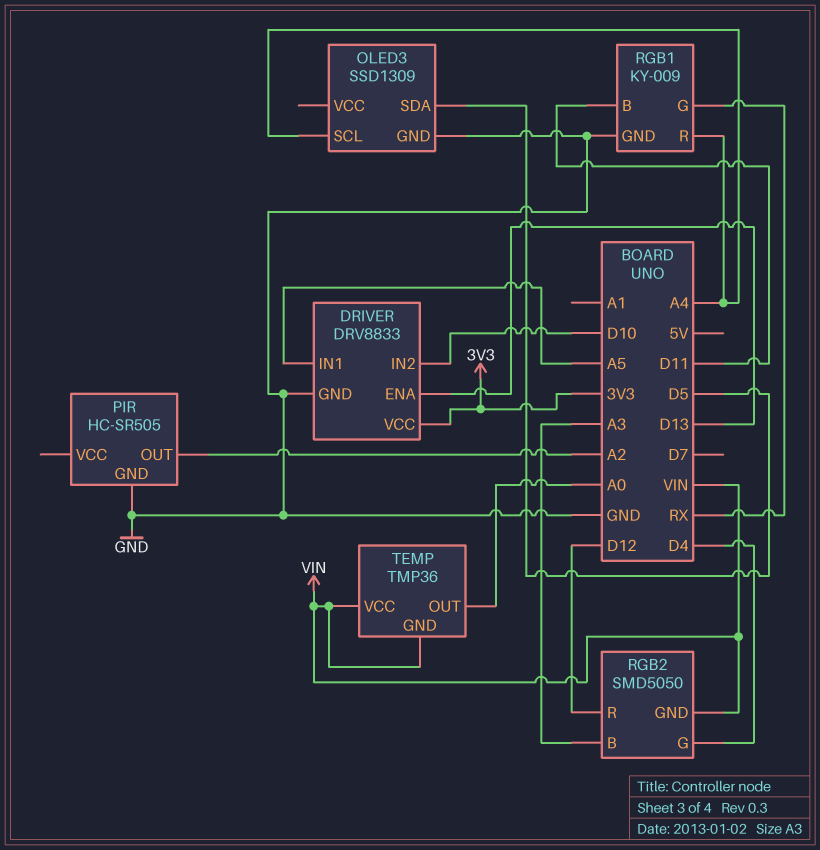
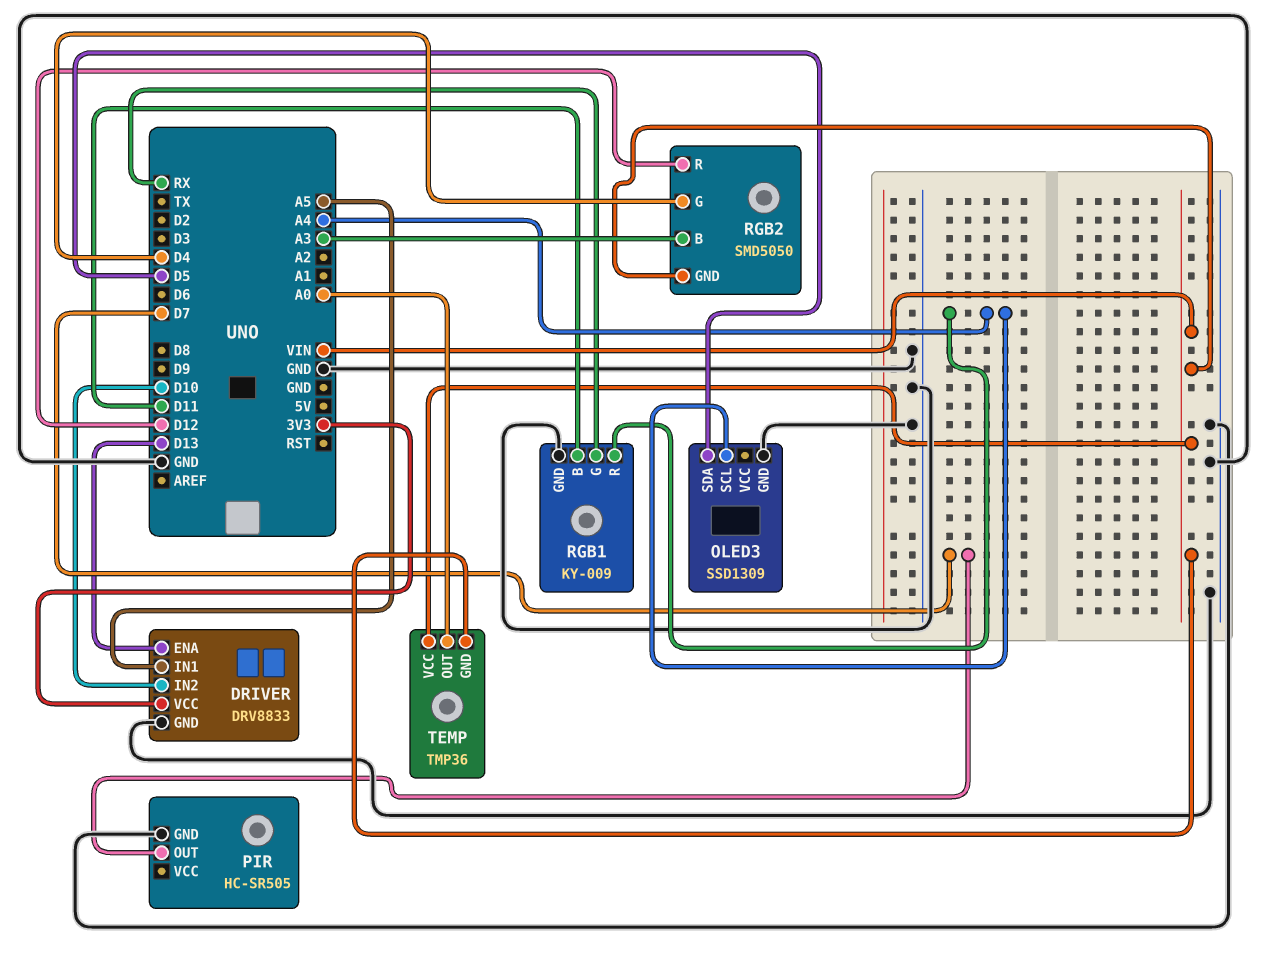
PIR pin OUT: A2 -> D7

